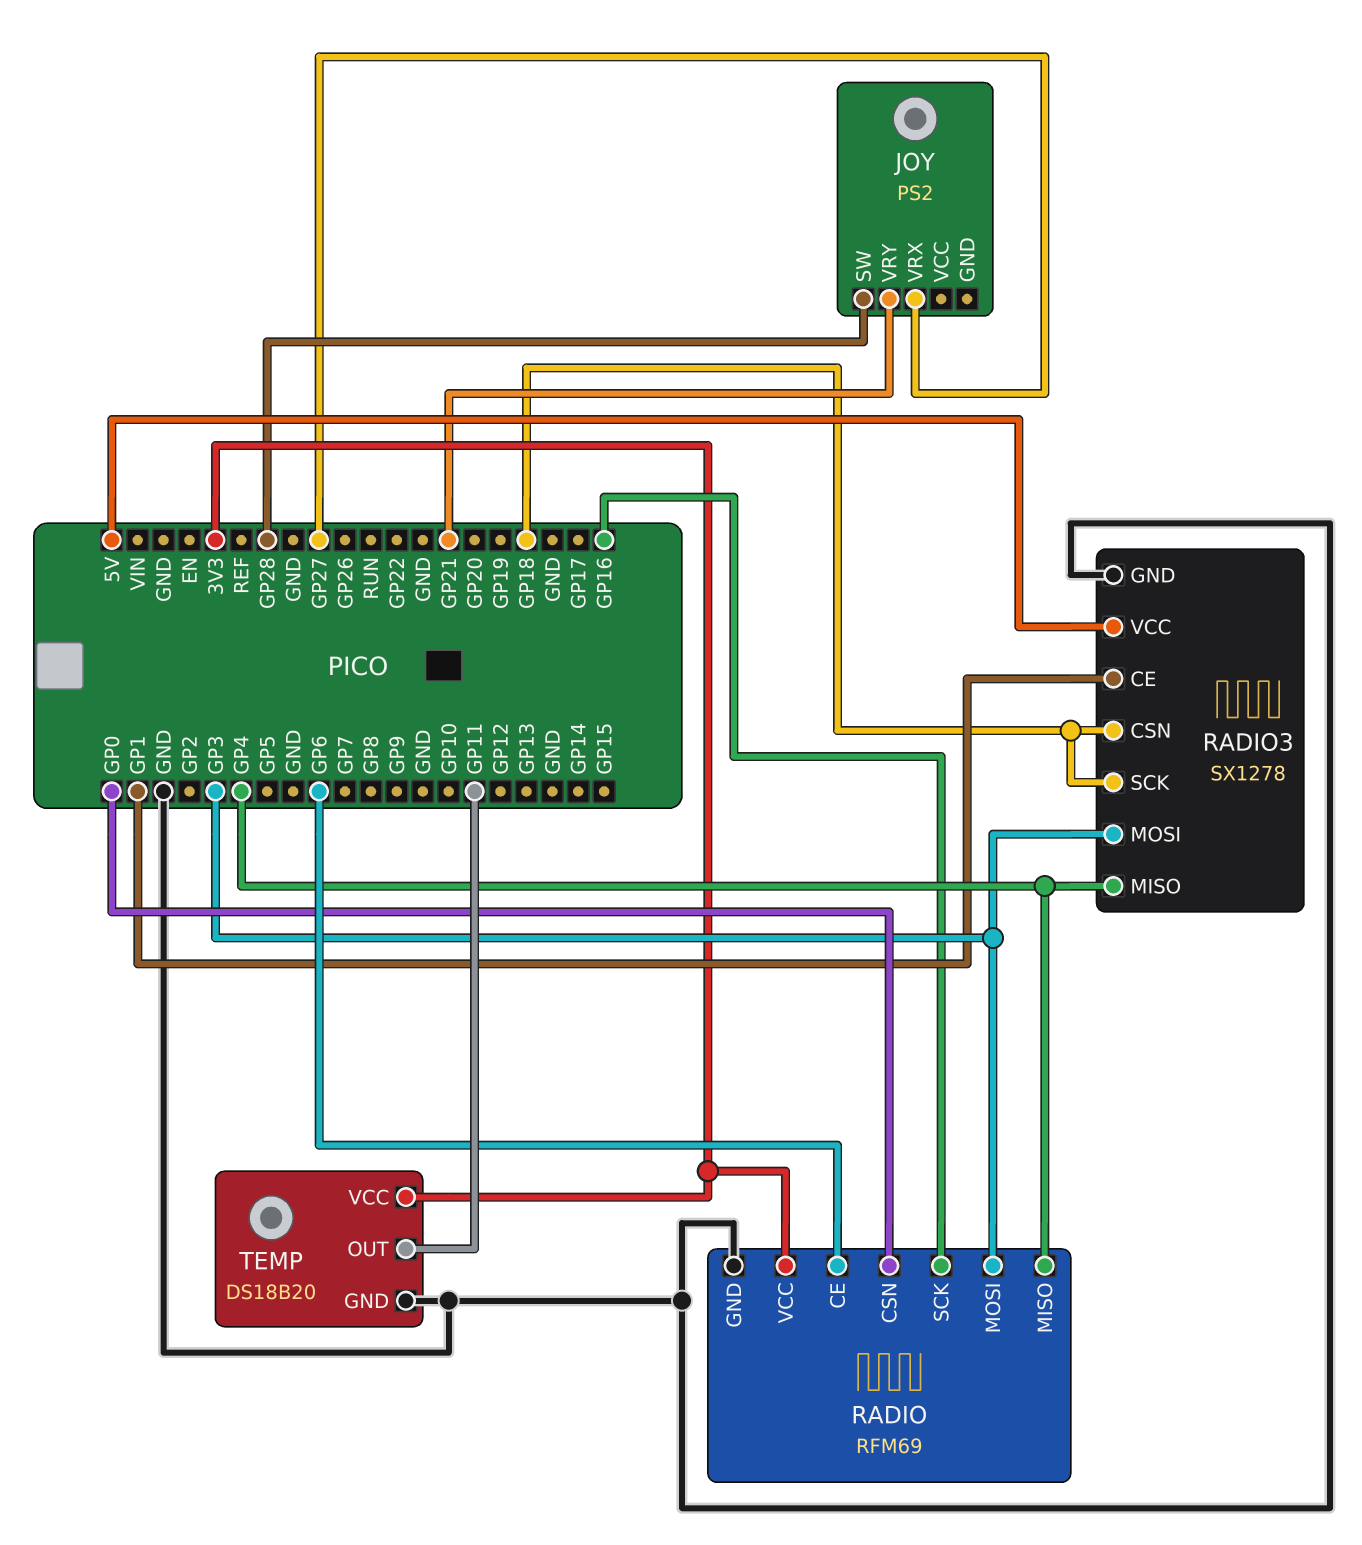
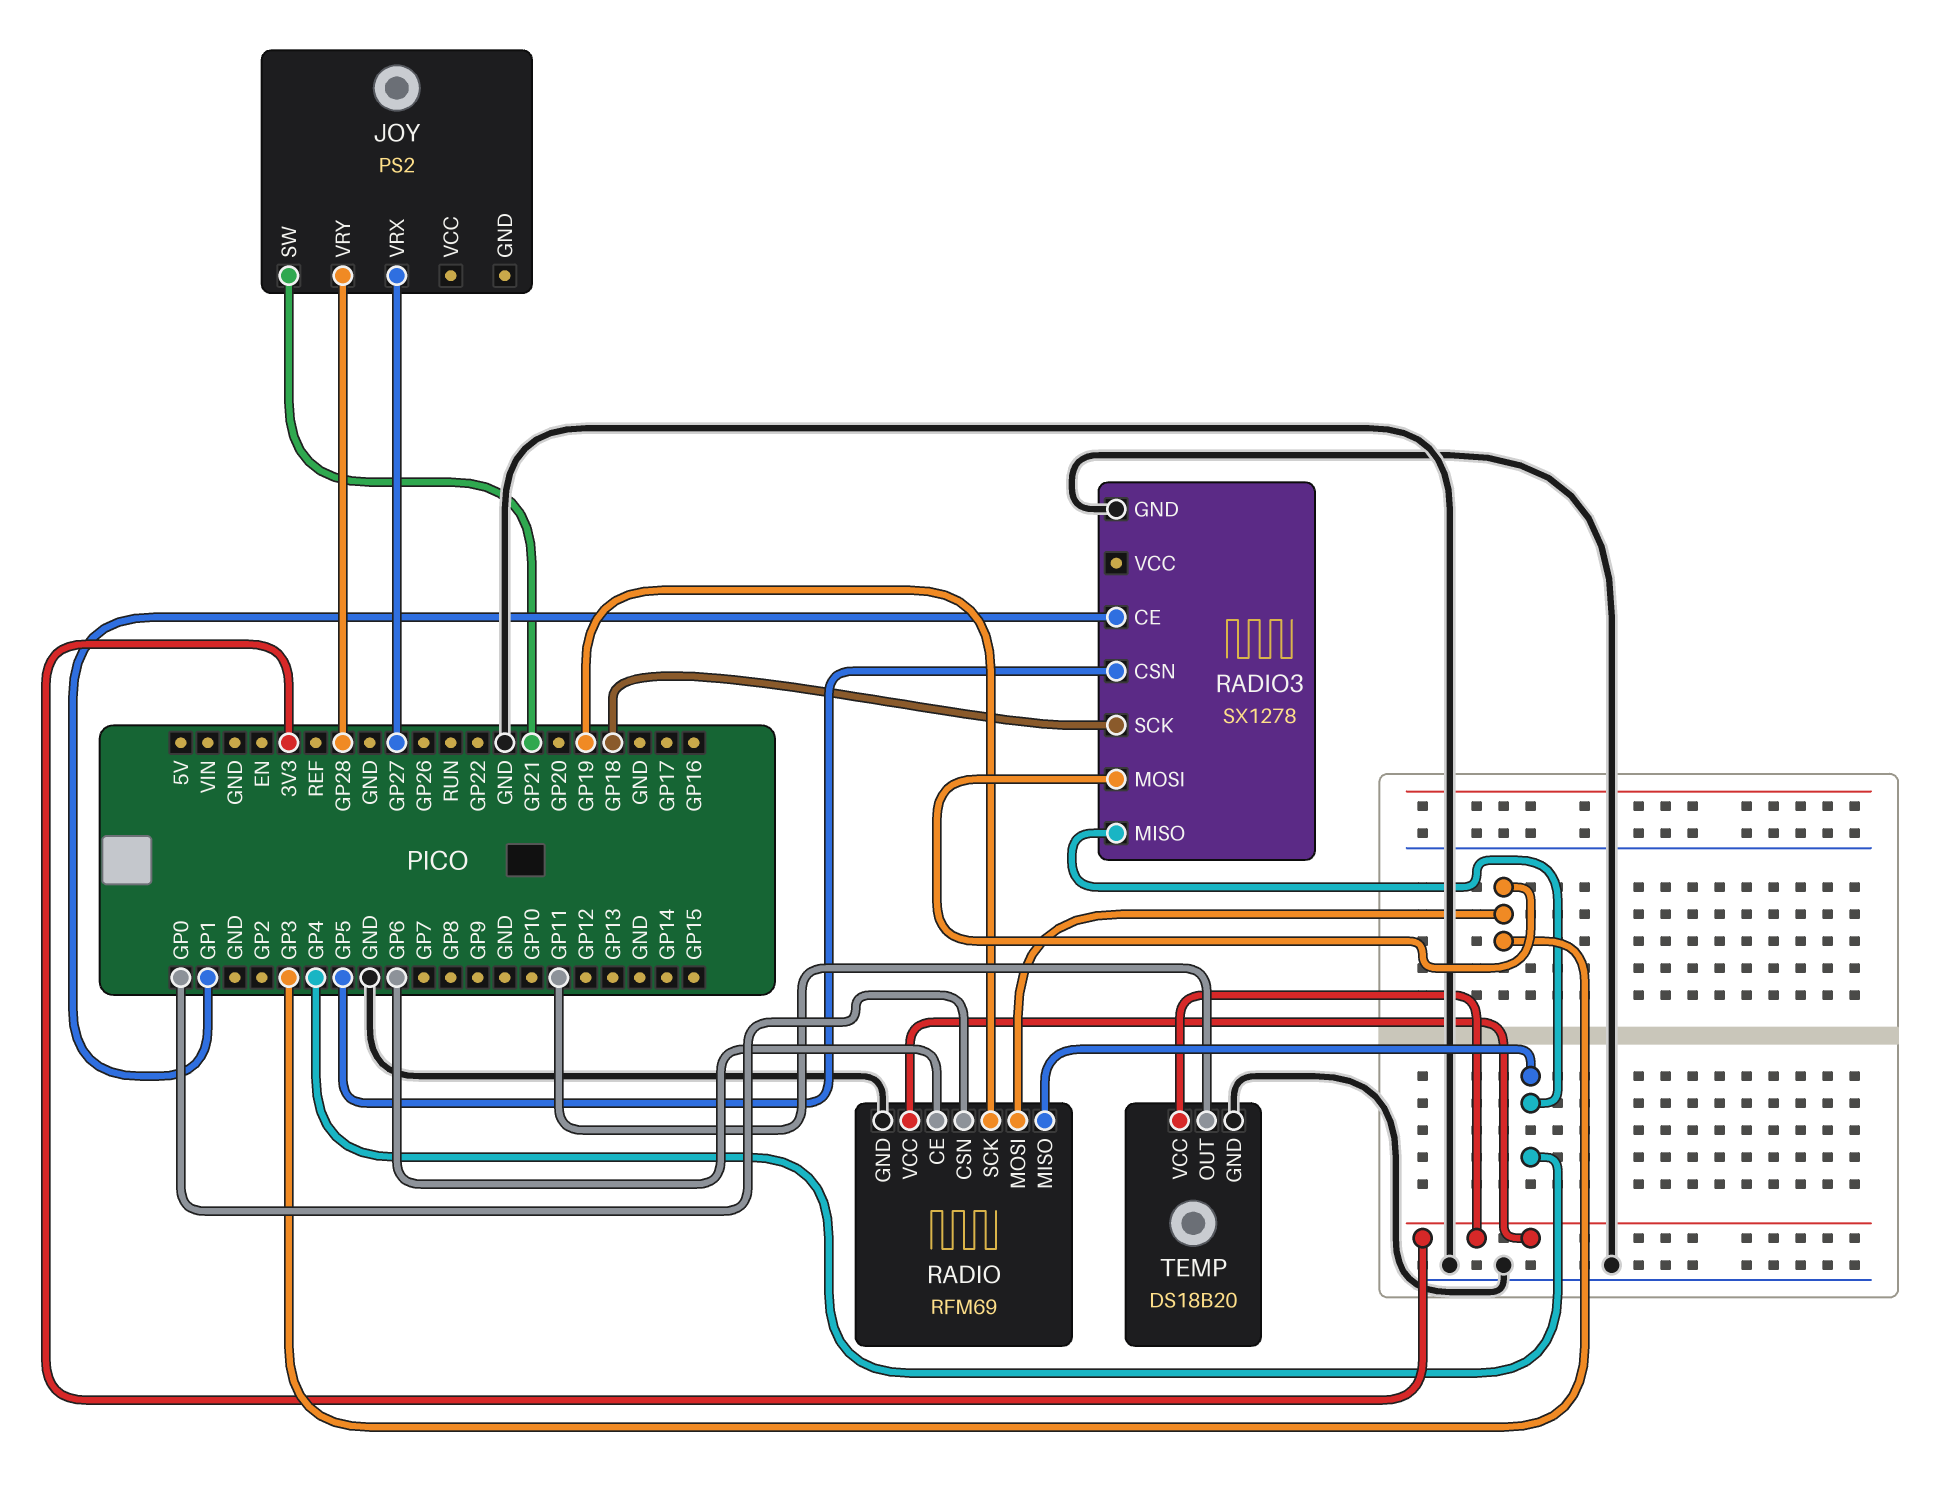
JOY pin SW: GP28 -> GP21
JOY pin VRY: GP21 -> GP28
RADIO pin SCK: GP16 -> GP19
RADIO3 pin CSN: GP18 -> GP5
RADIO3 pin VCC: 5V -> none

